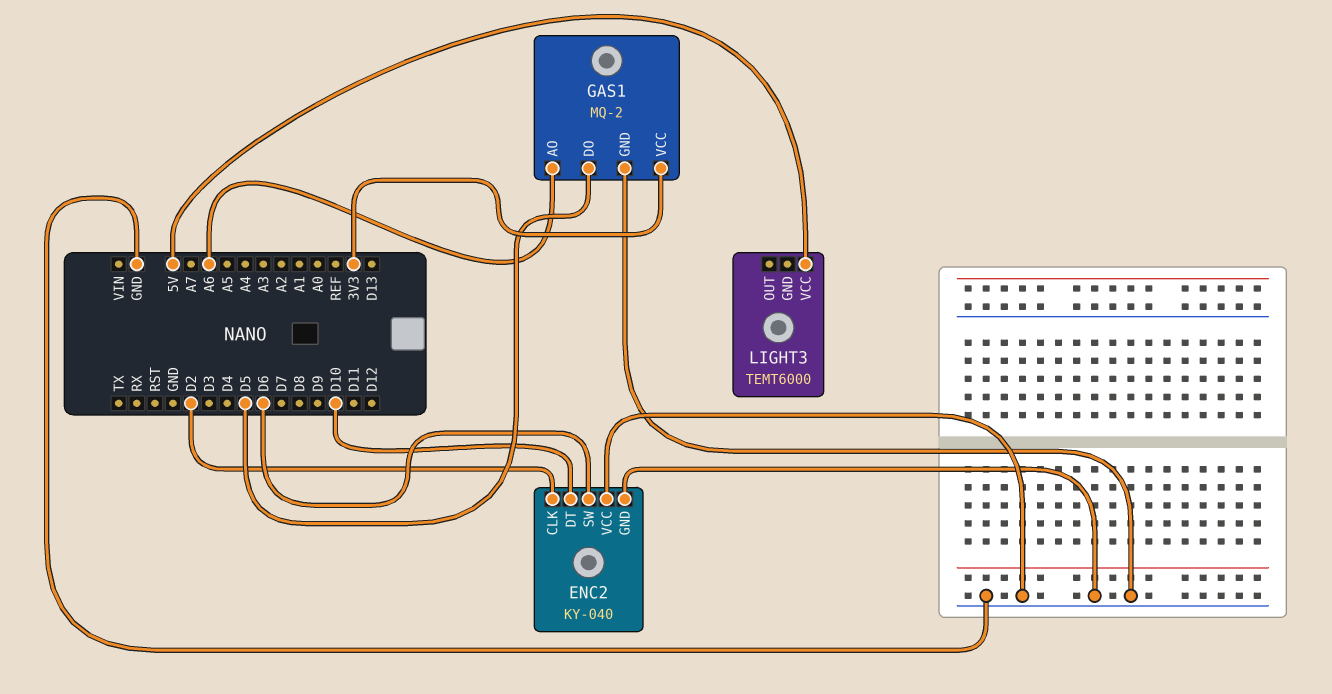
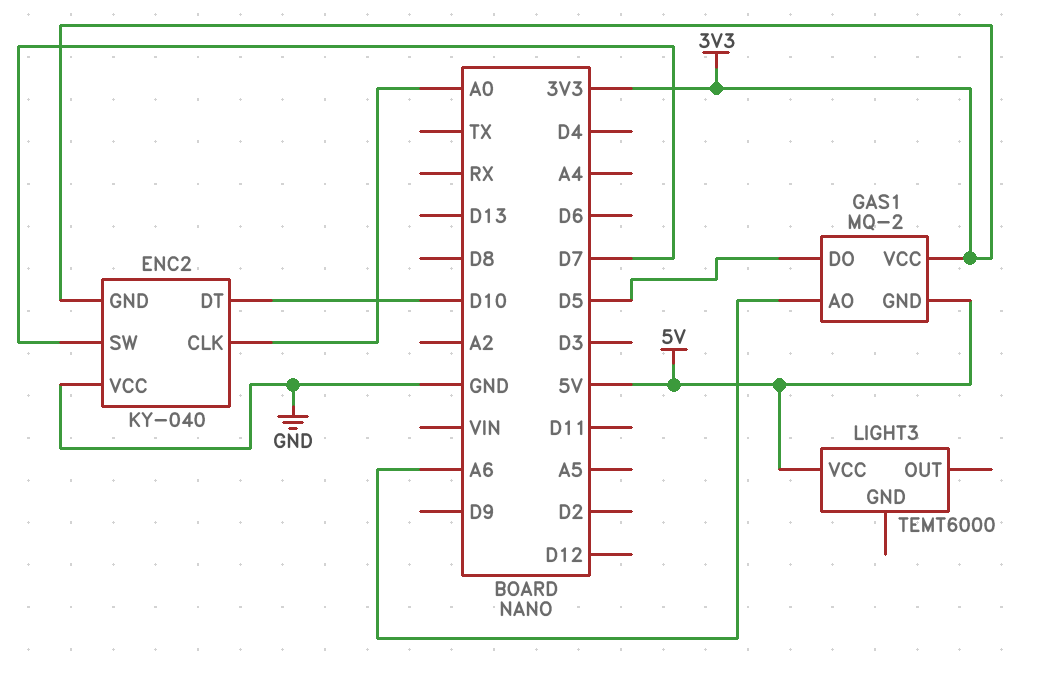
ENC2 pin CLK: D2 -> A0
ENC2 pin GND: GND -> 3V3
ENC2 pin SW: D6 -> D7
GAS1 pin GND: GND -> 5V

